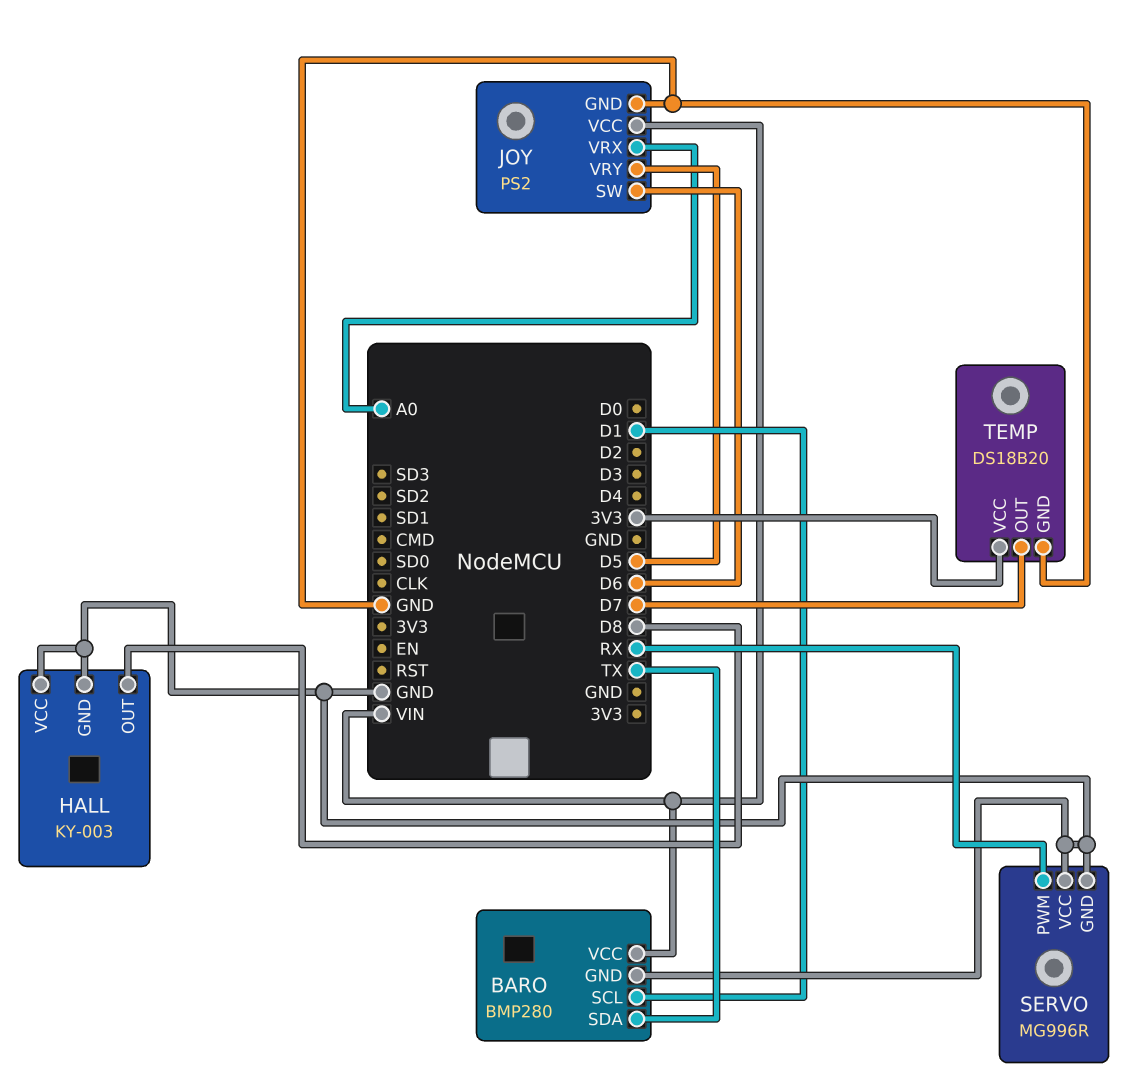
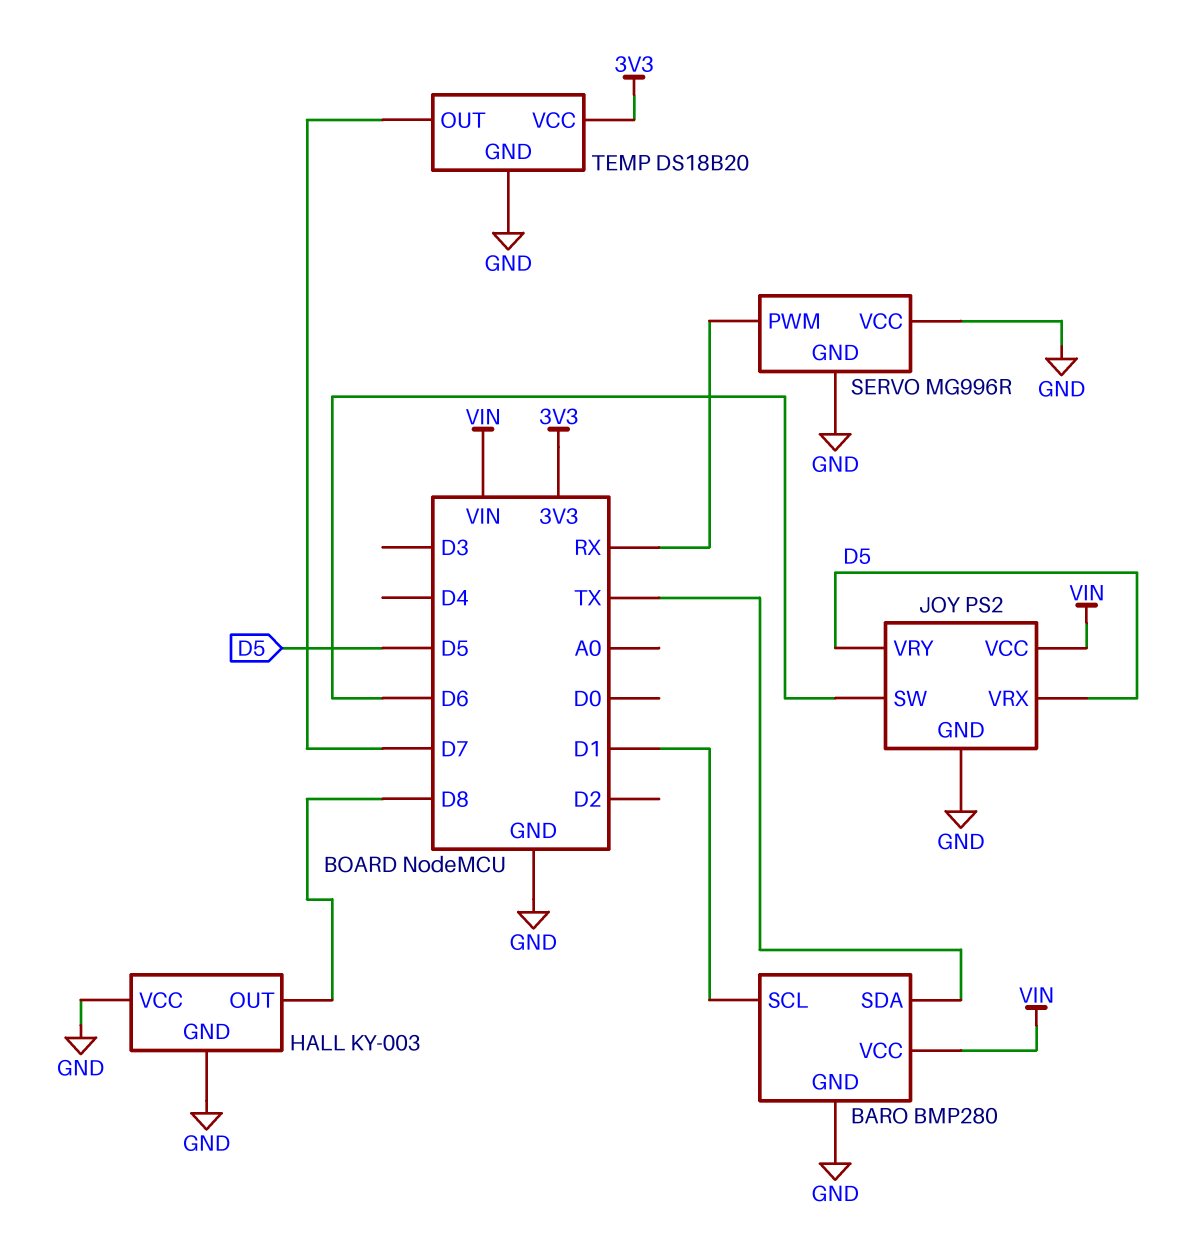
JOY pin VRX: A0 -> D5

